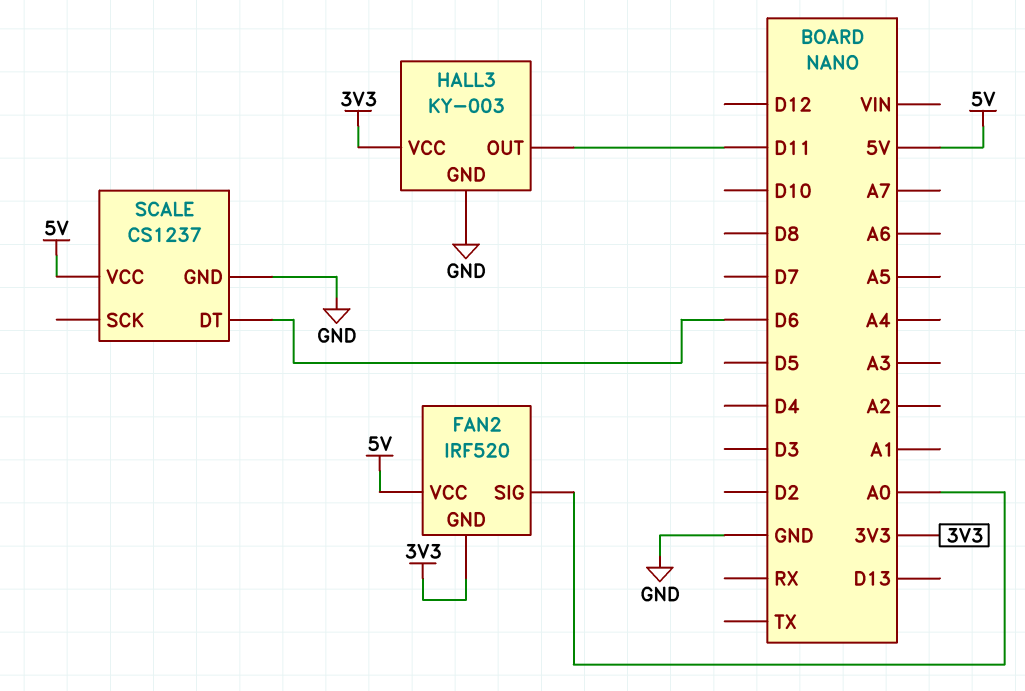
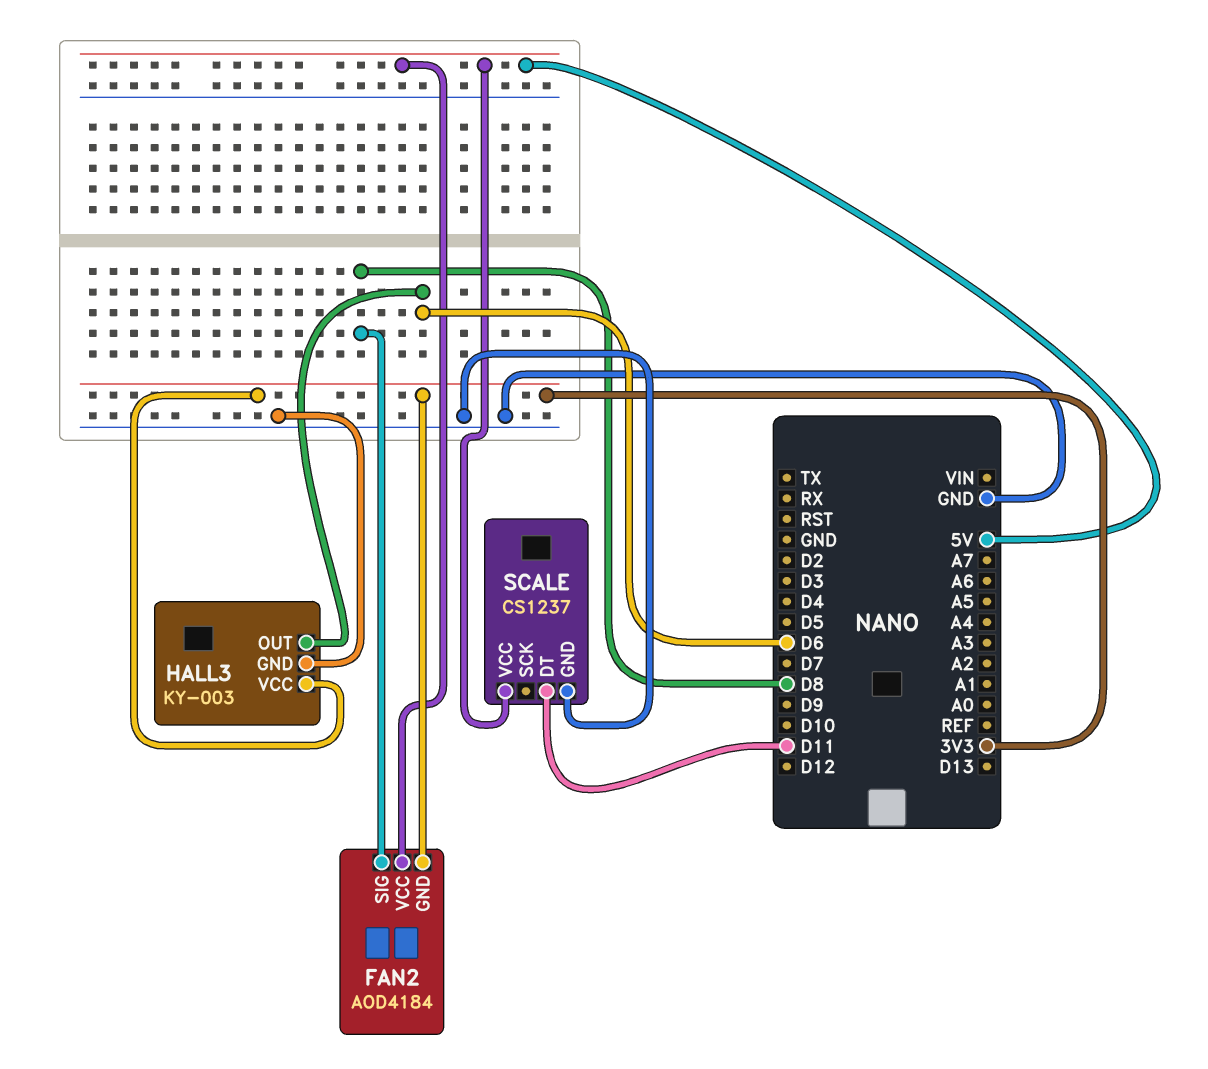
FAN2: IRF520 -> AOD4184
FAN2 pin SIG: A0 -> D8
HALL3 pin OUT: D11 -> D6
SCALE pin DT: D6 -> D11

